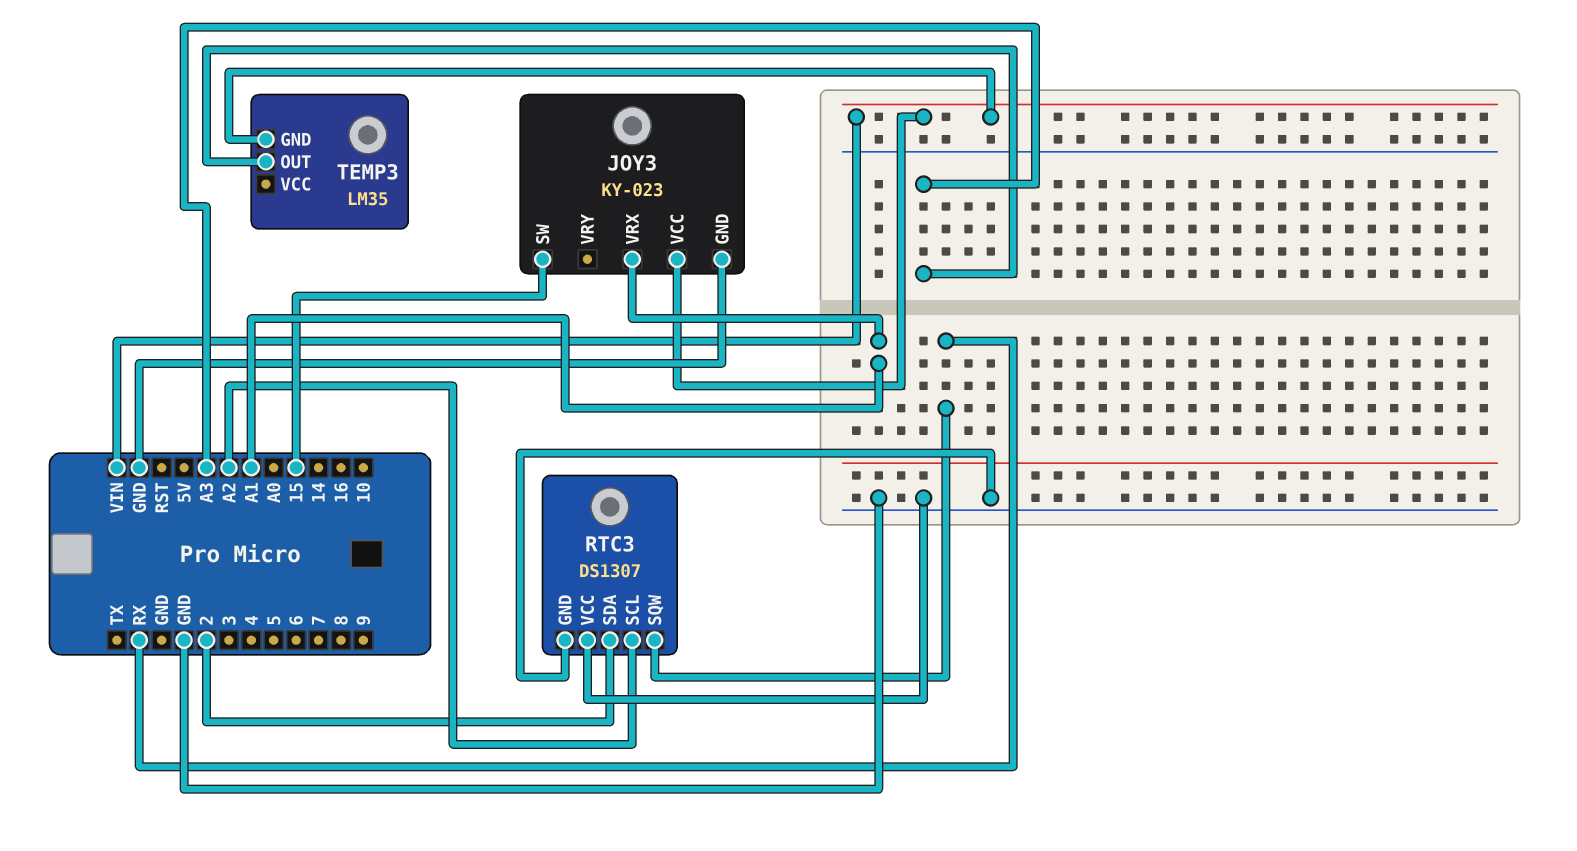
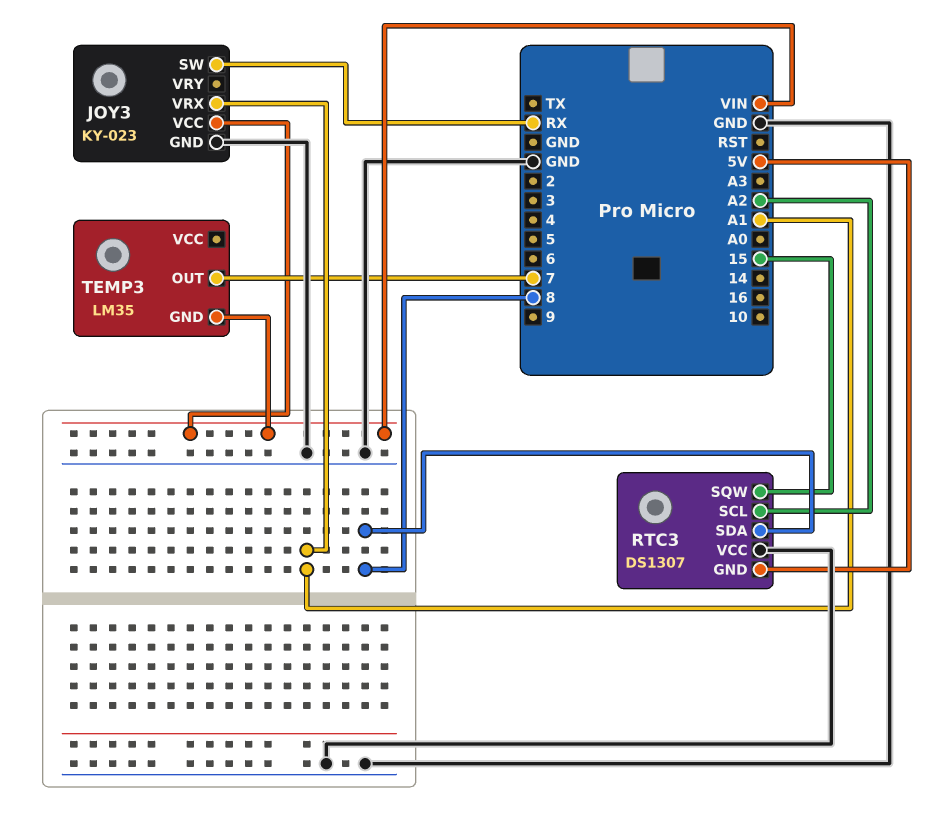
JOY3 pin SW: 15 -> RX
RTC3 pin GND: GND -> 5V
RTC3 pin SDA: 2 -> 8
RTC3 pin SQW: RX -> 15
TEMP3 pin OUT: A3 -> 7

